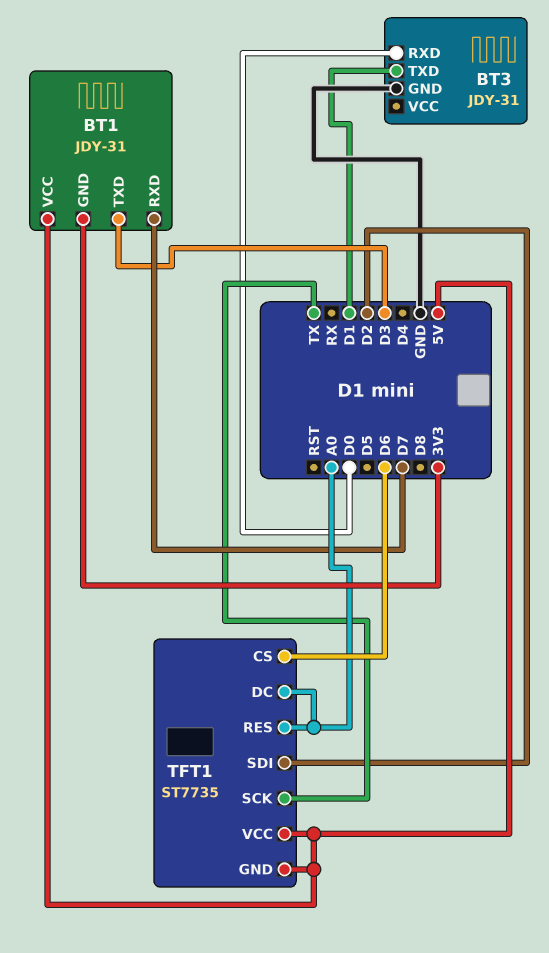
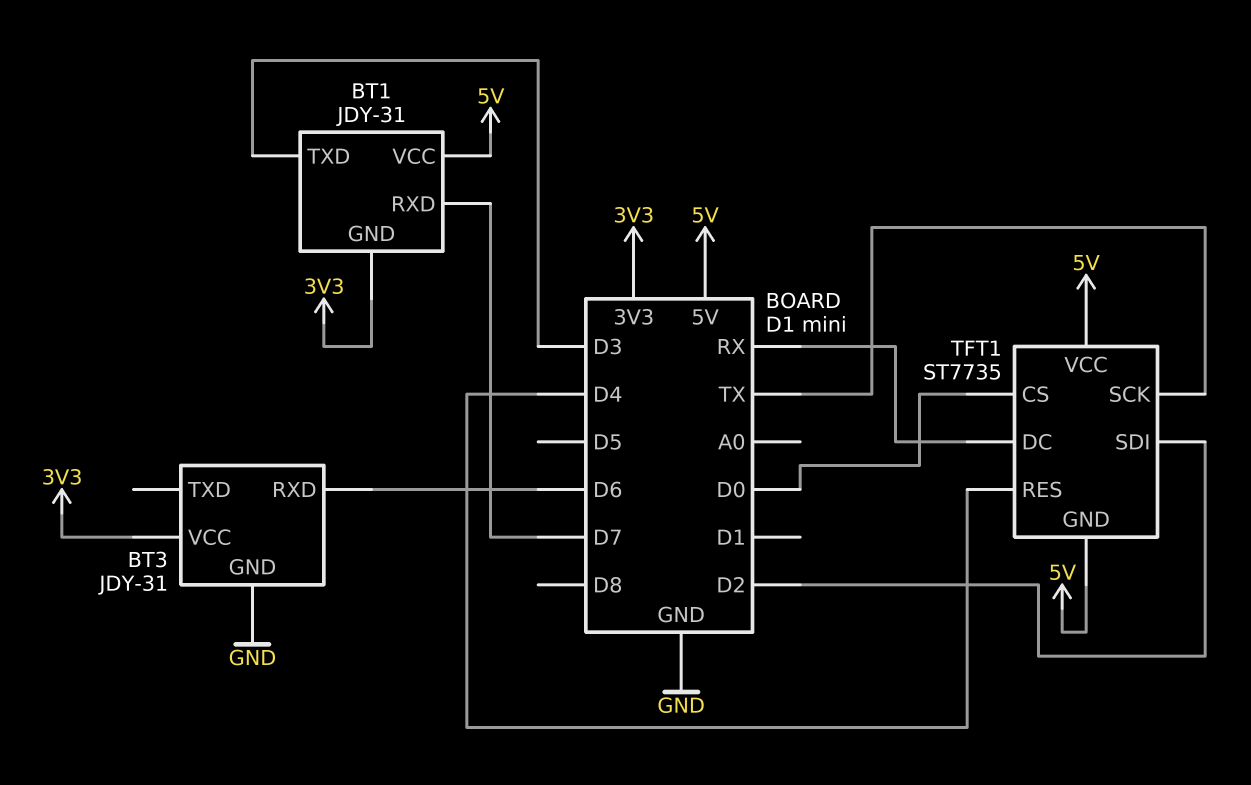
BT3 pin RXD: D0 -> D6
BT3 pin TXD: D1 -> none
BT3 pin VCC: none -> 3V3
TFT1 pin CS: D6 -> D0
TFT1 pin DC: A0 -> RX
TFT1 pin RES: A0 -> D4

